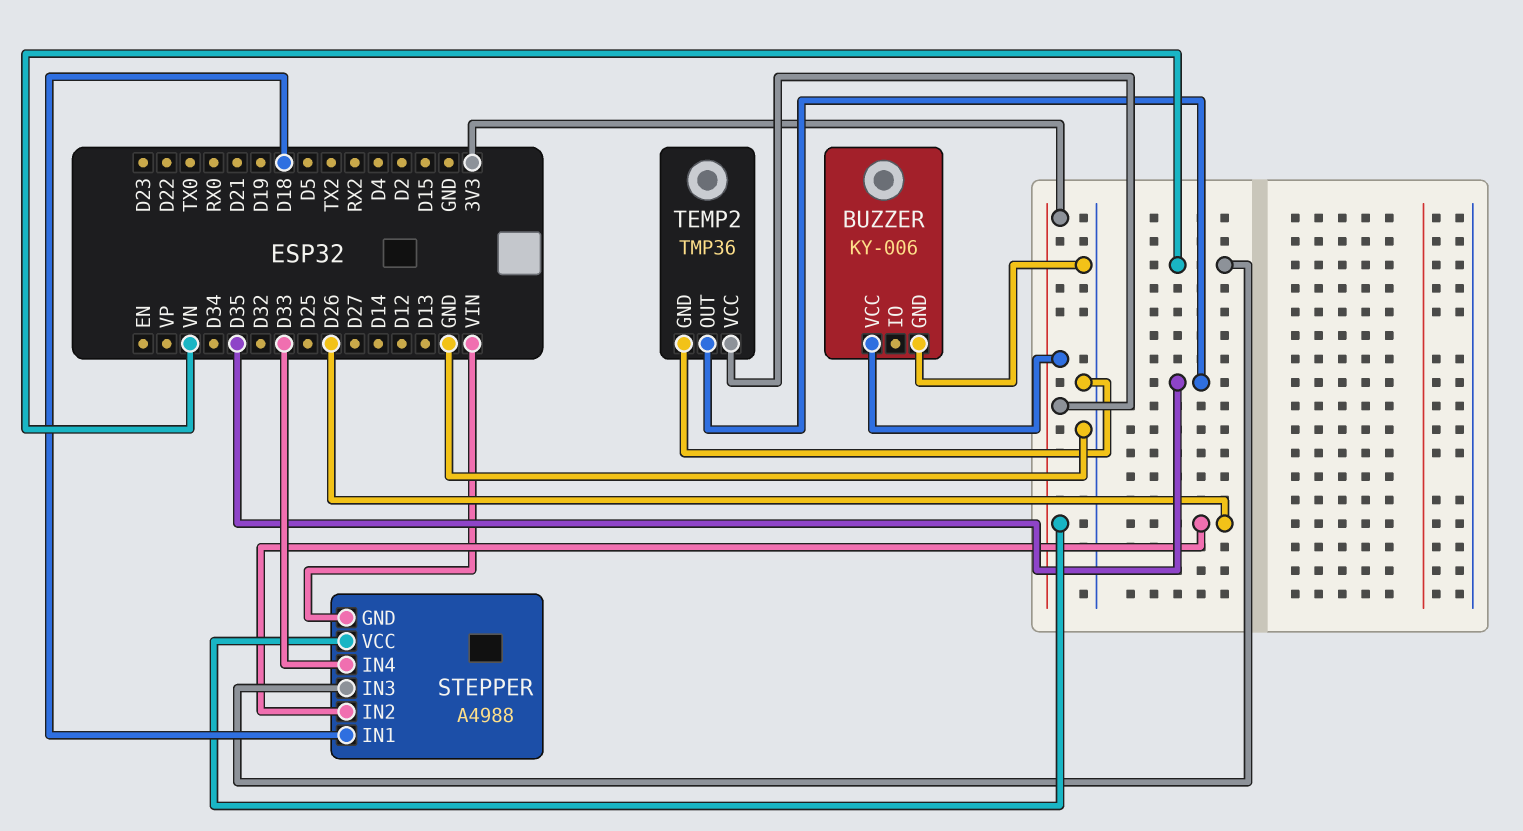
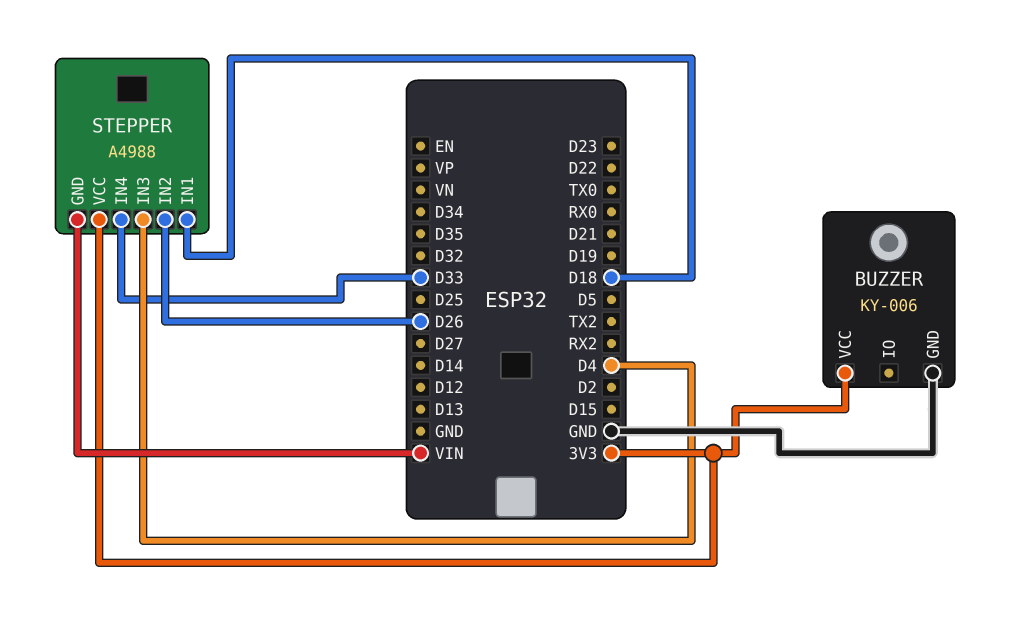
STEPPER pin IN3: VN -> D4
TEMP2: TMP36 -> none
TEMP2 pin GND: GND -> none
TEMP2 pin OUT: D35 -> none
TEMP2 pin VCC: 3V3 -> none

